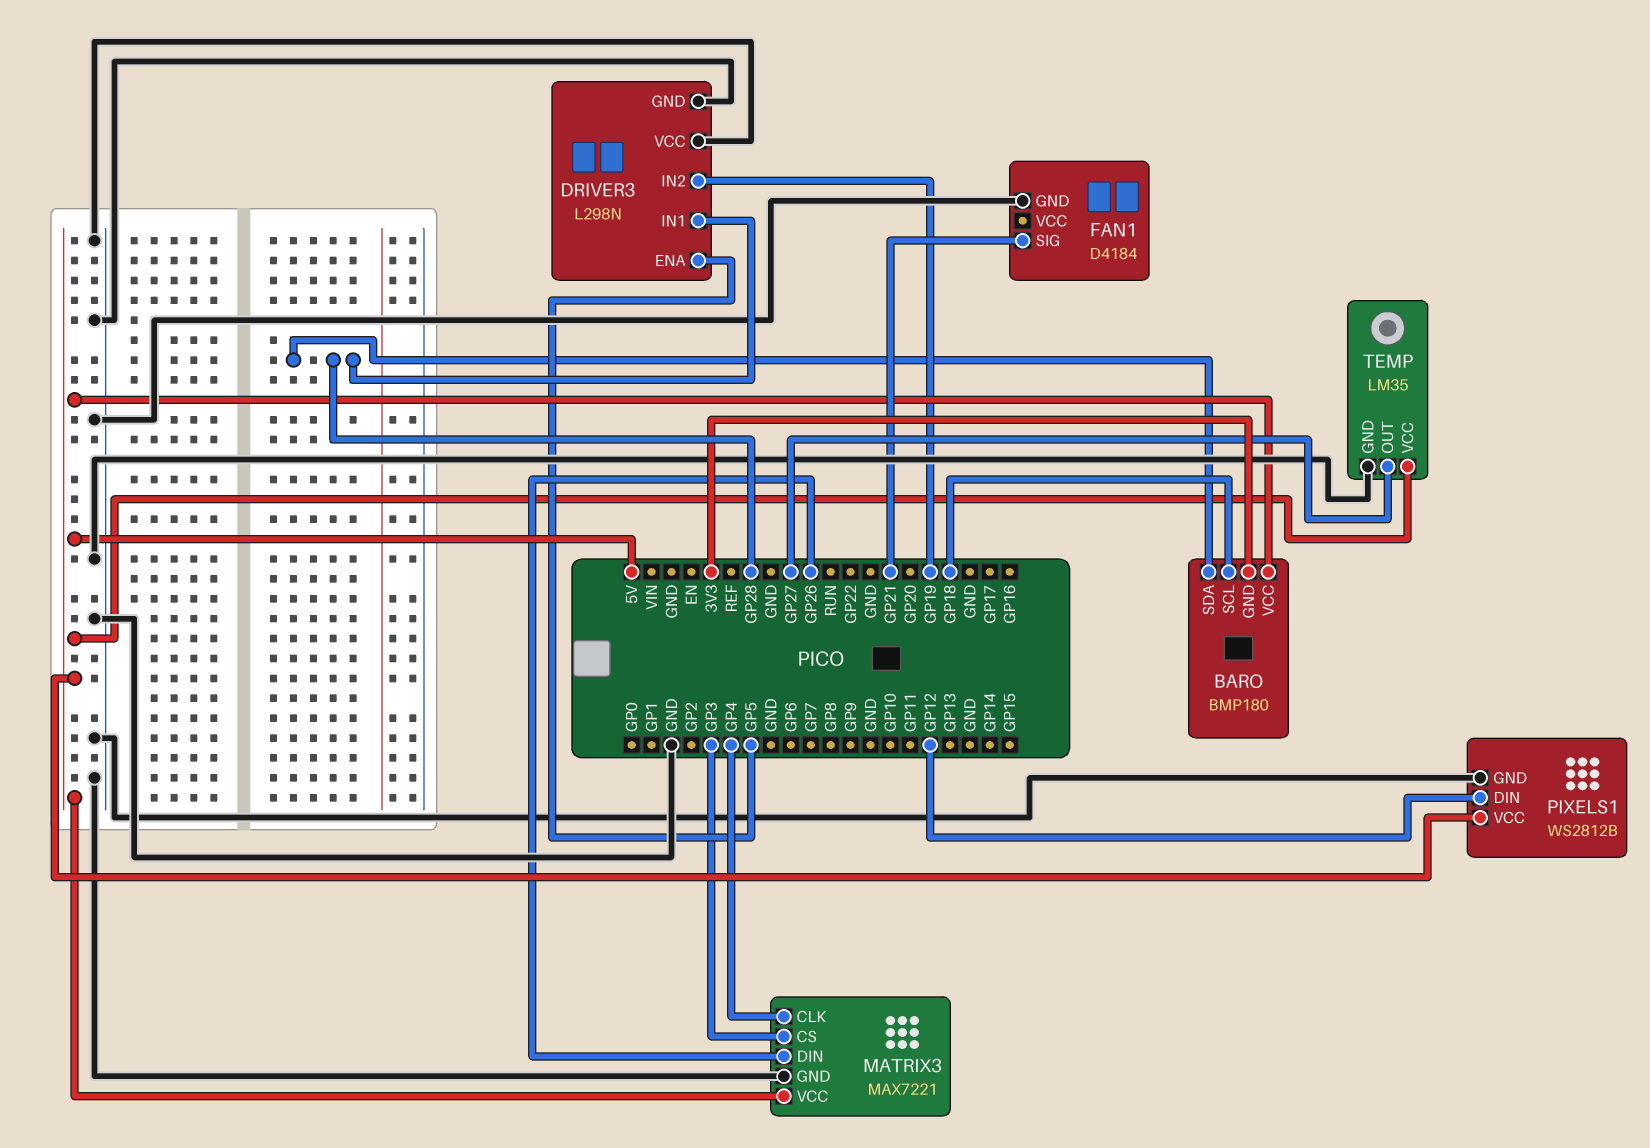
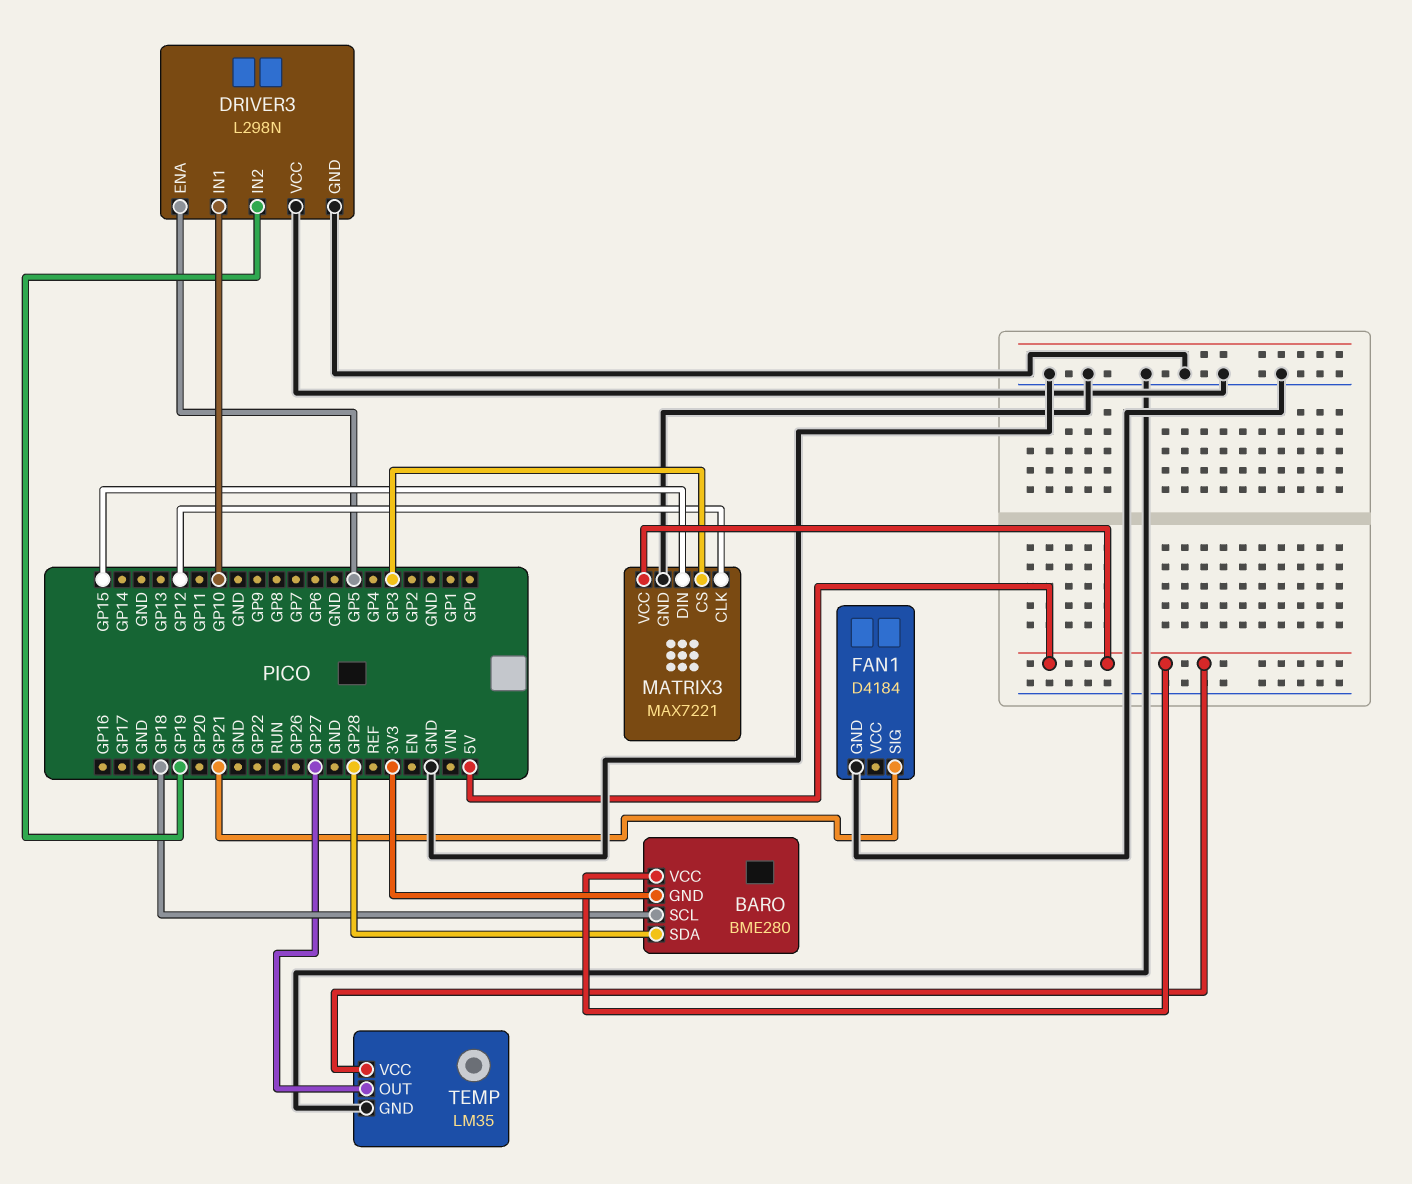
BARO: BMP180 -> BME280
DRIVER3 pin IN1: GP28 -> GP10
MATRIX3 pin CLK: GP4 -> GP12
MATRIX3 pin DIN: GP26 -> GP15
PIXELS1: WS2812B -> none
PIXELS1 pin DIN: GP12 -> none
PIXELS1 pin GND: GND -> none
PIXELS1 pin VCC: 5V -> none

